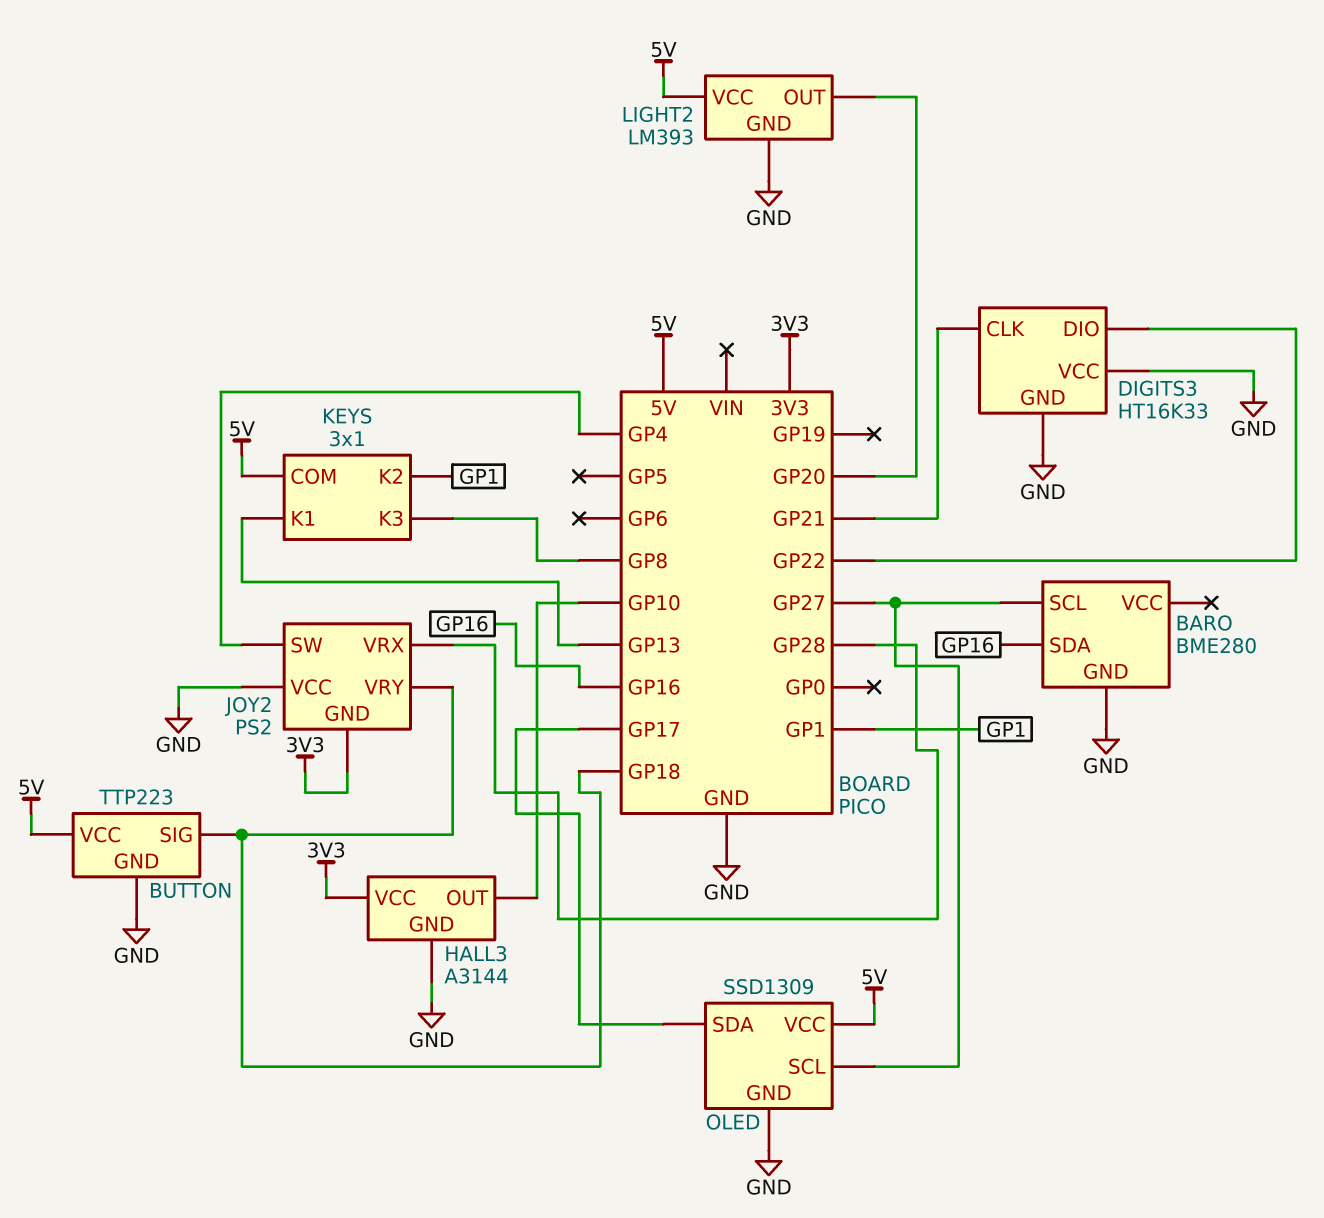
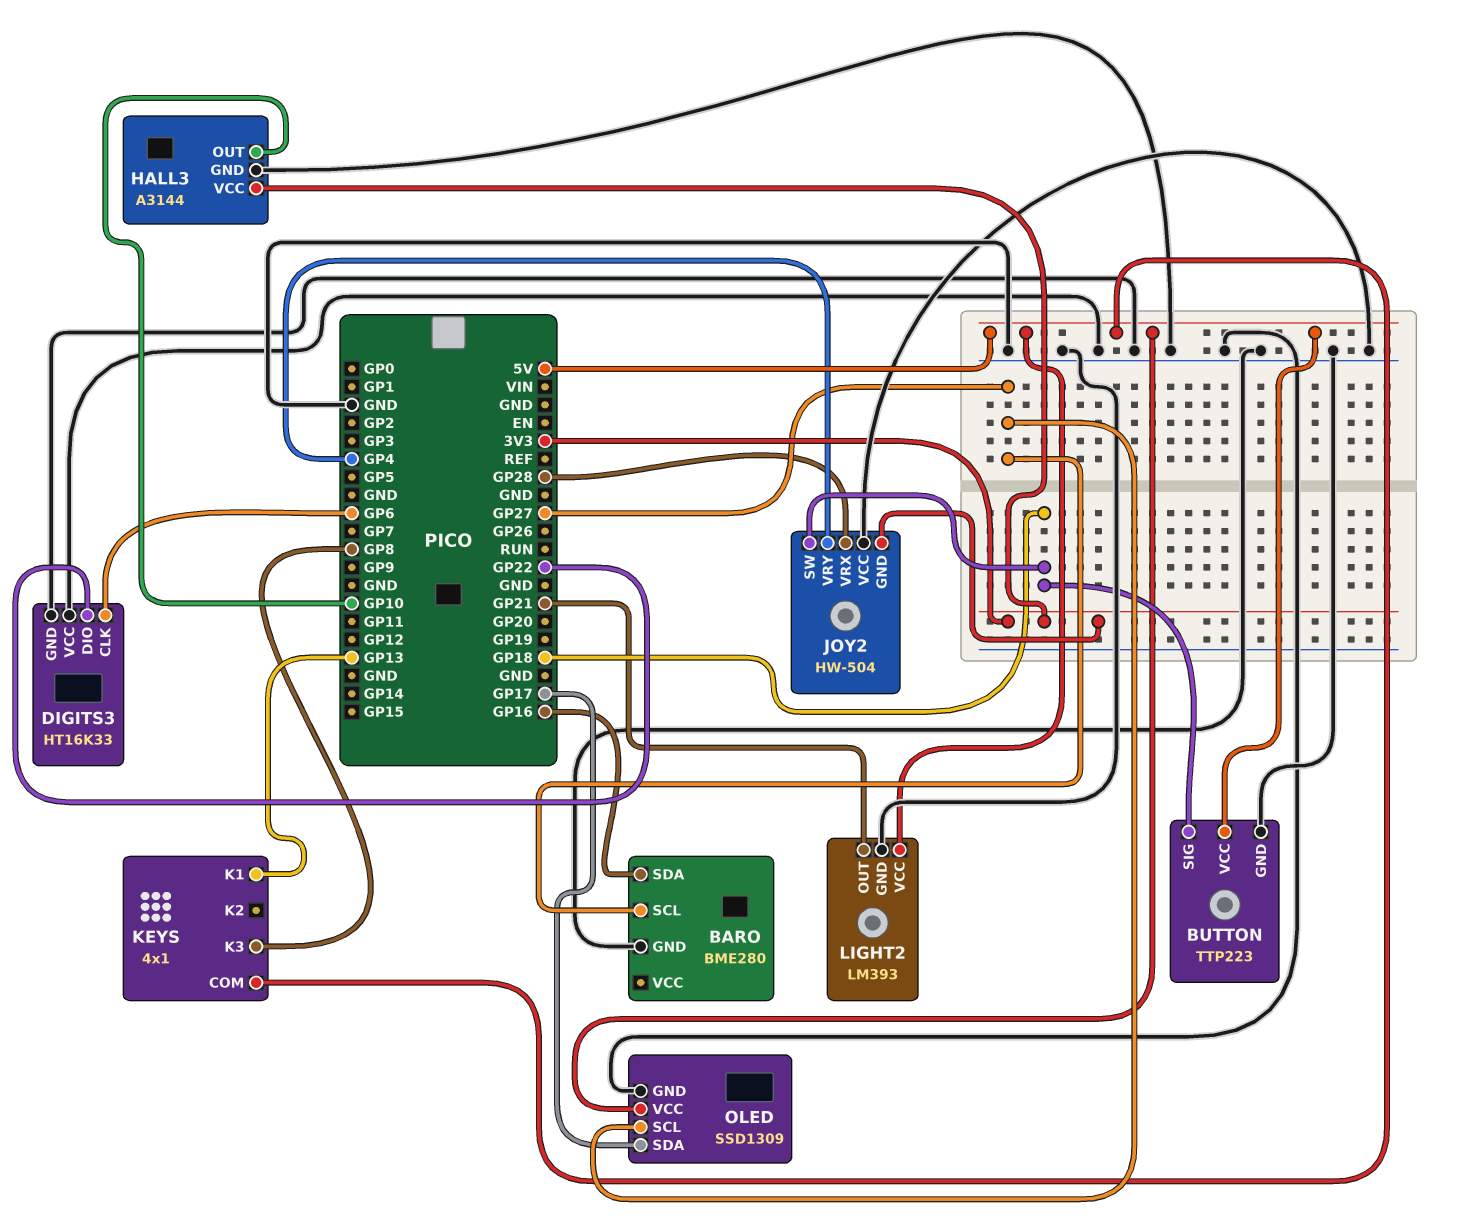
DIGITS3 pin CLK: GP21 -> GP6
JOY2: PS2 -> HW-504
JOY2 pin SW: GP4 -> GP18
JOY2 pin VRY: GP18 -> GP4
KEYS: 3x1 -> 4x1
KEYS pin K2: GP1 -> none
LIGHT2 pin OUT: GP20 -> GP21

